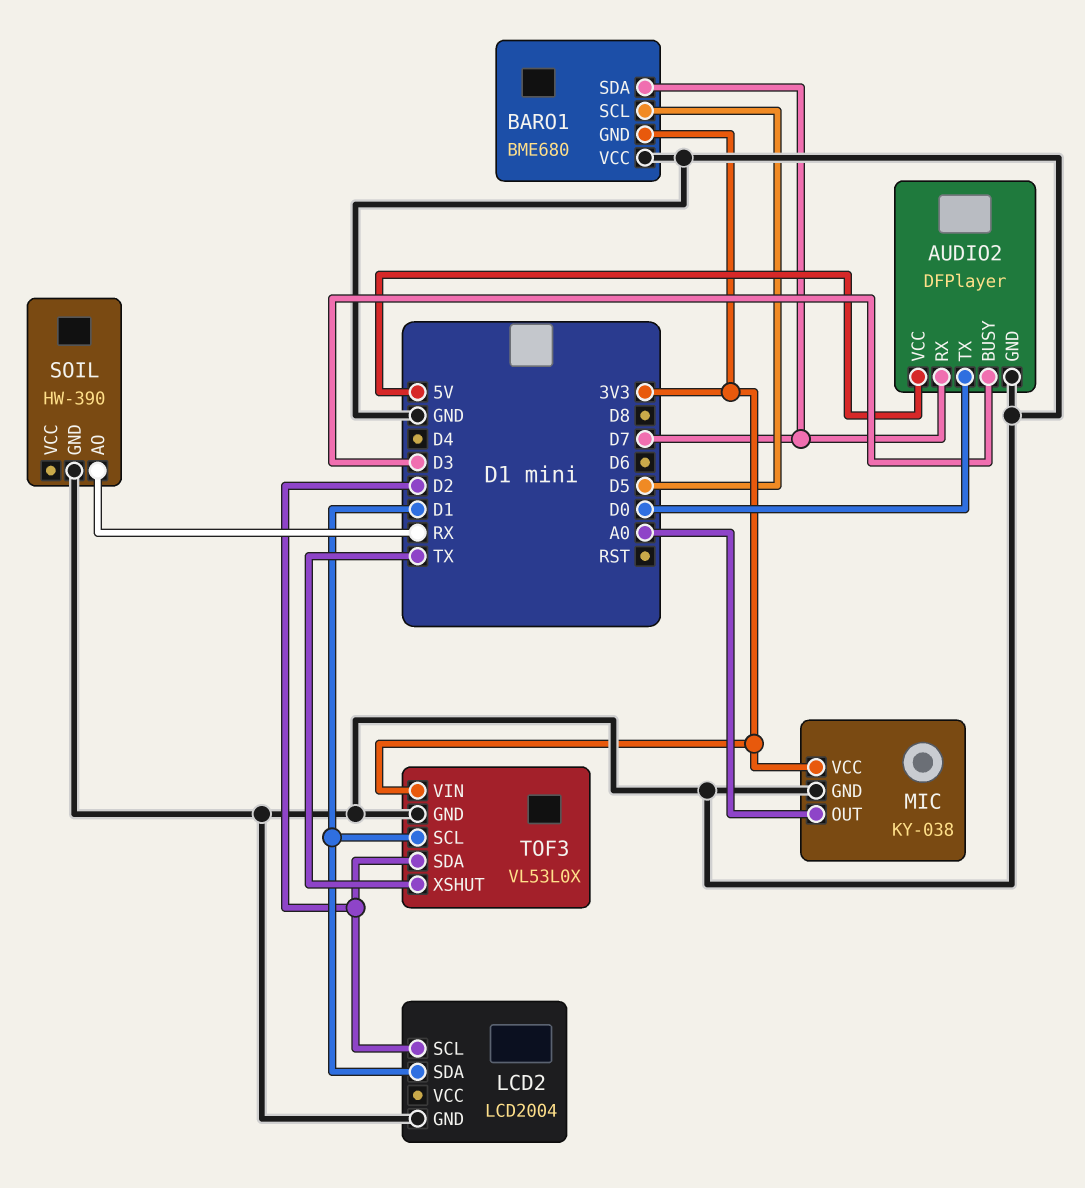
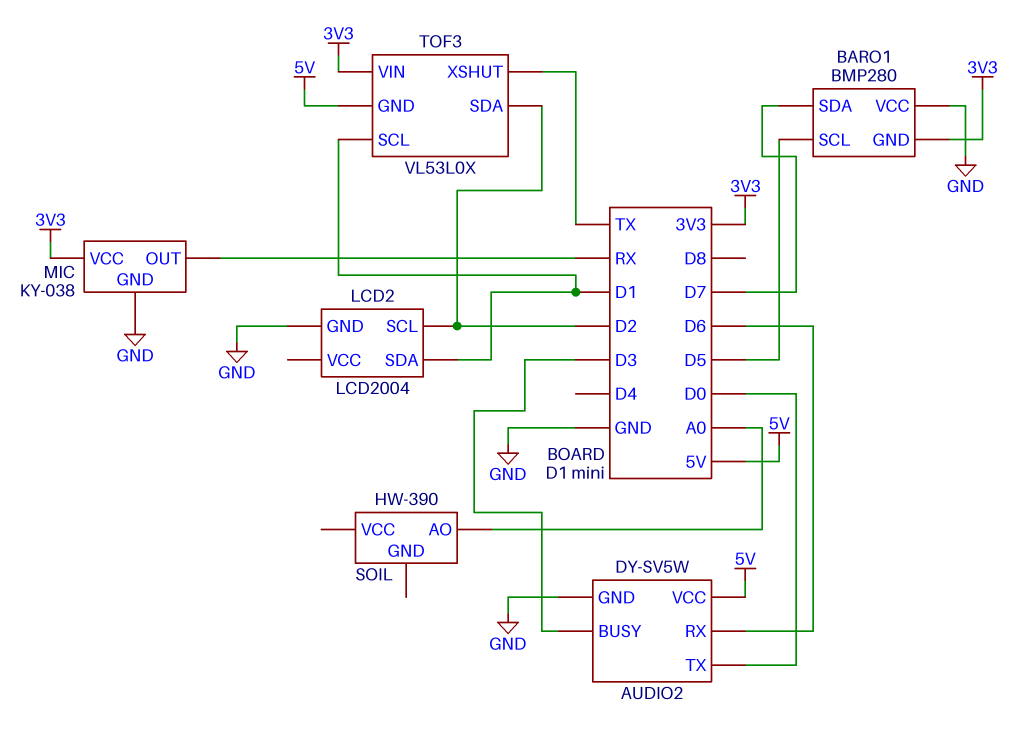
AUDIO2: DFPlayer -> DY-SV5W
AUDIO2 pin RX: D7 -> D6
BARO1: BME680 -> BMP280
MIC pin OUT: A0 -> RX
SOIL pin AO: RX -> A0
SOIL pin GND: GND -> none
TOF3 pin GND: GND -> 5V

